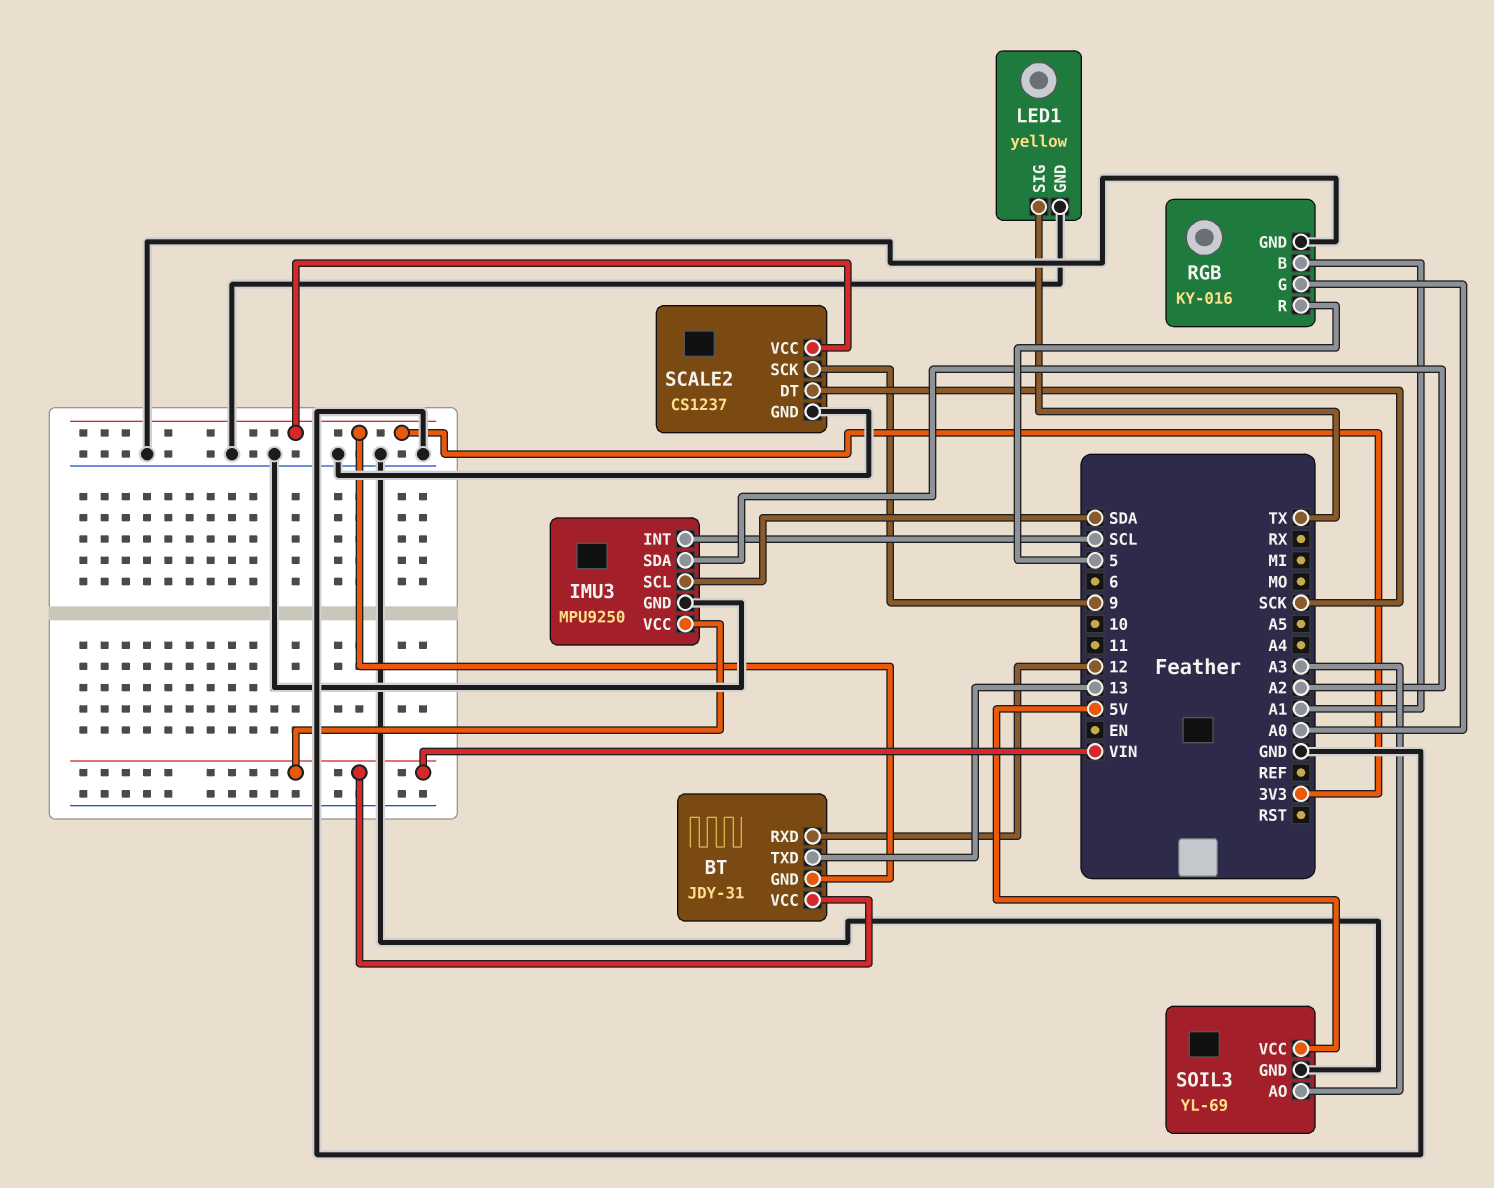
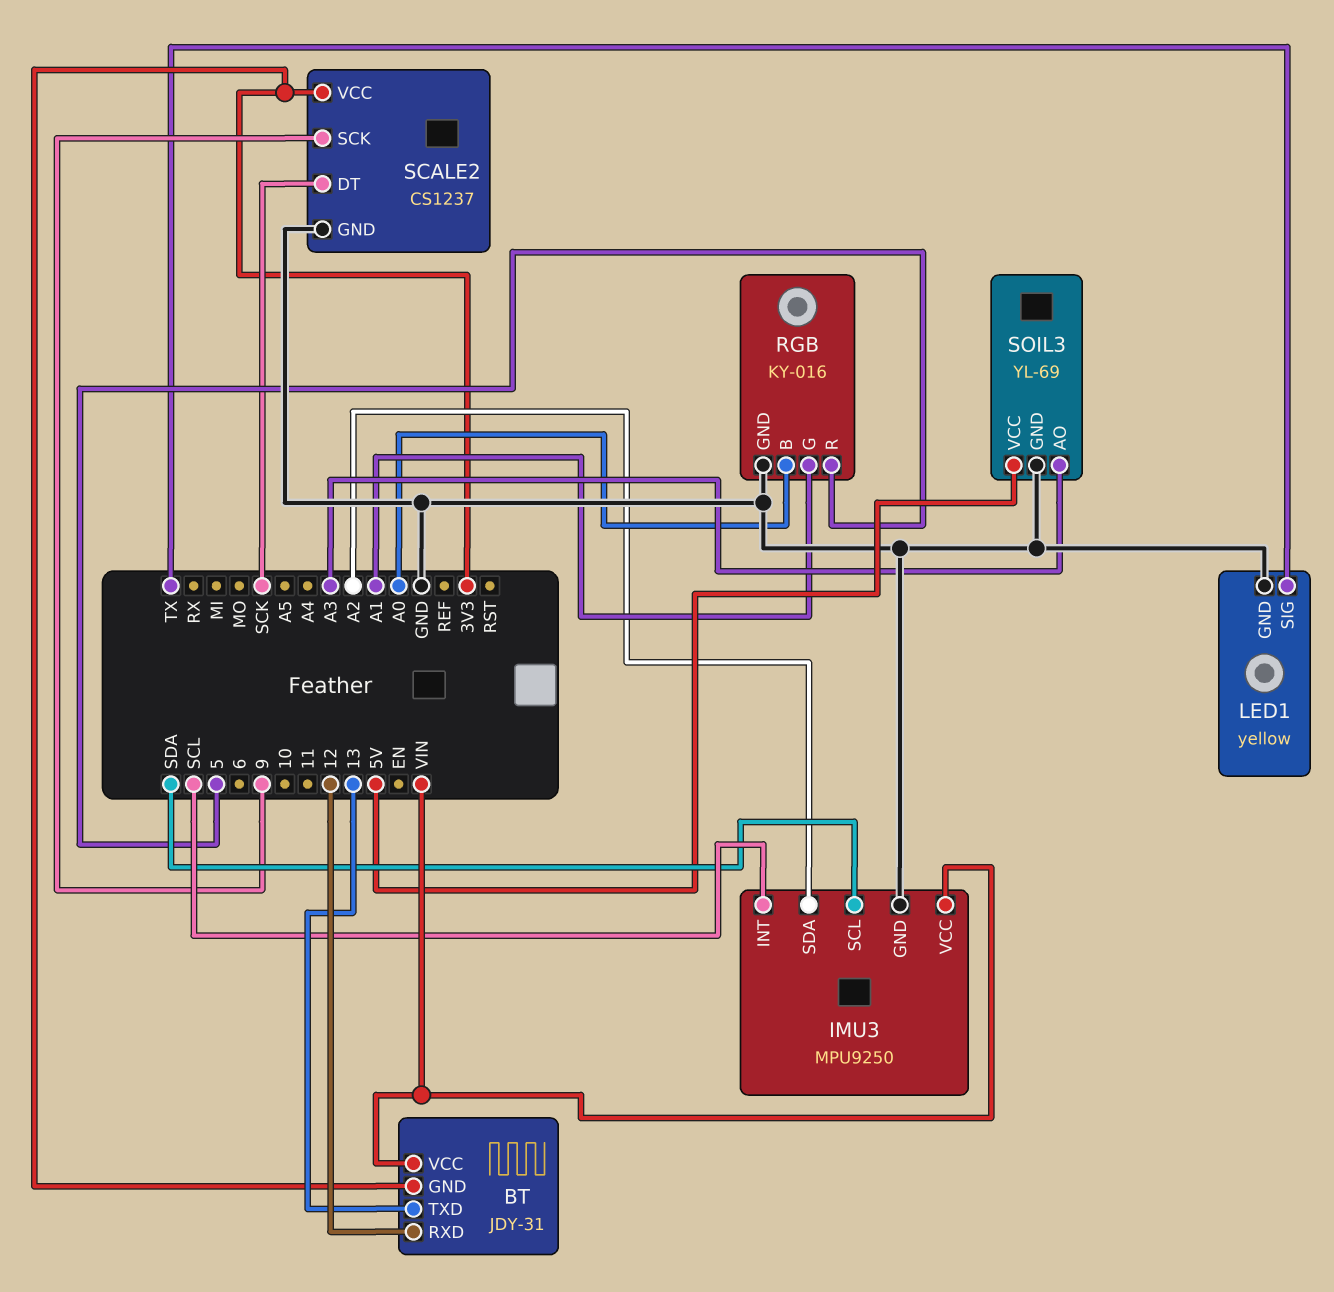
RGB pin B: A1 -> A0
RGB pin G: A0 -> A1

